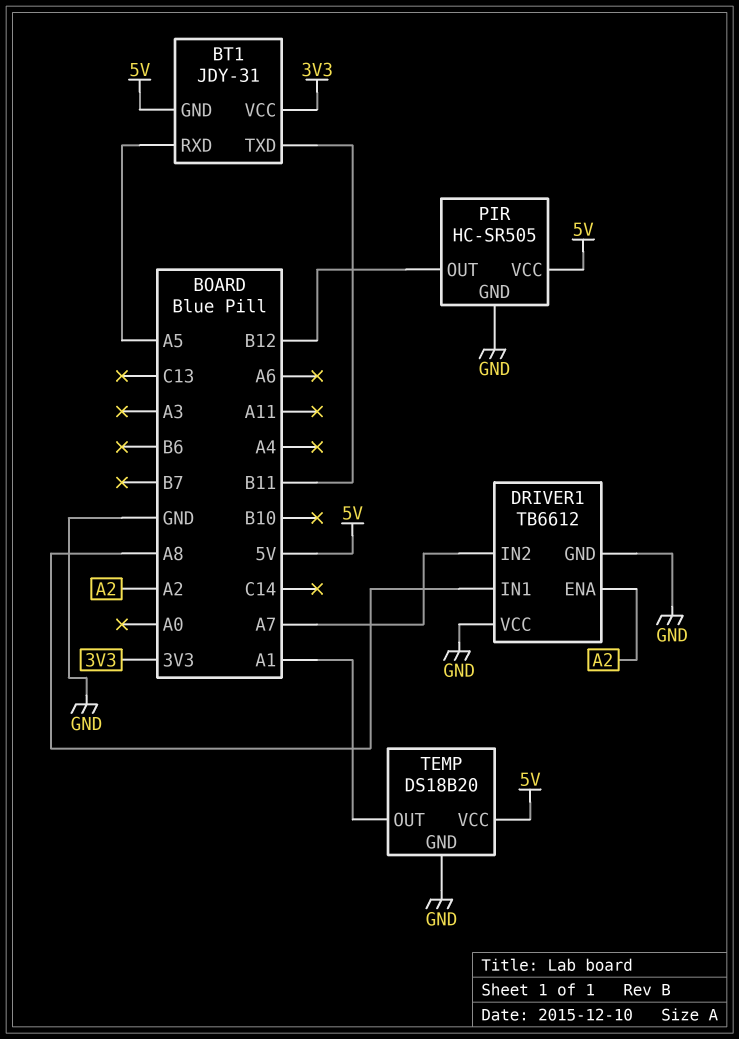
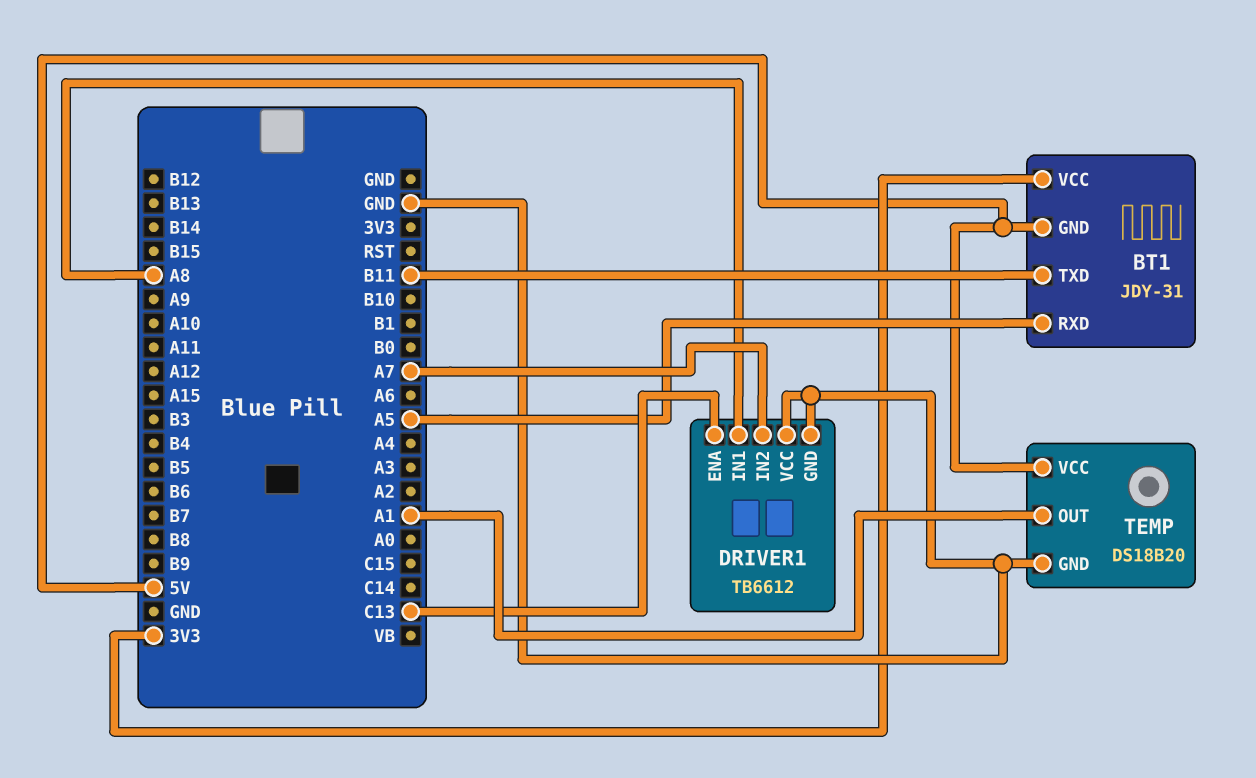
DRIVER1 pin ENA: A2 -> C13
PIR: HC-SR505 -> none
PIR pin GND: GND -> none
PIR pin OUT: B12 -> none
PIR pin VCC: 5V -> none

